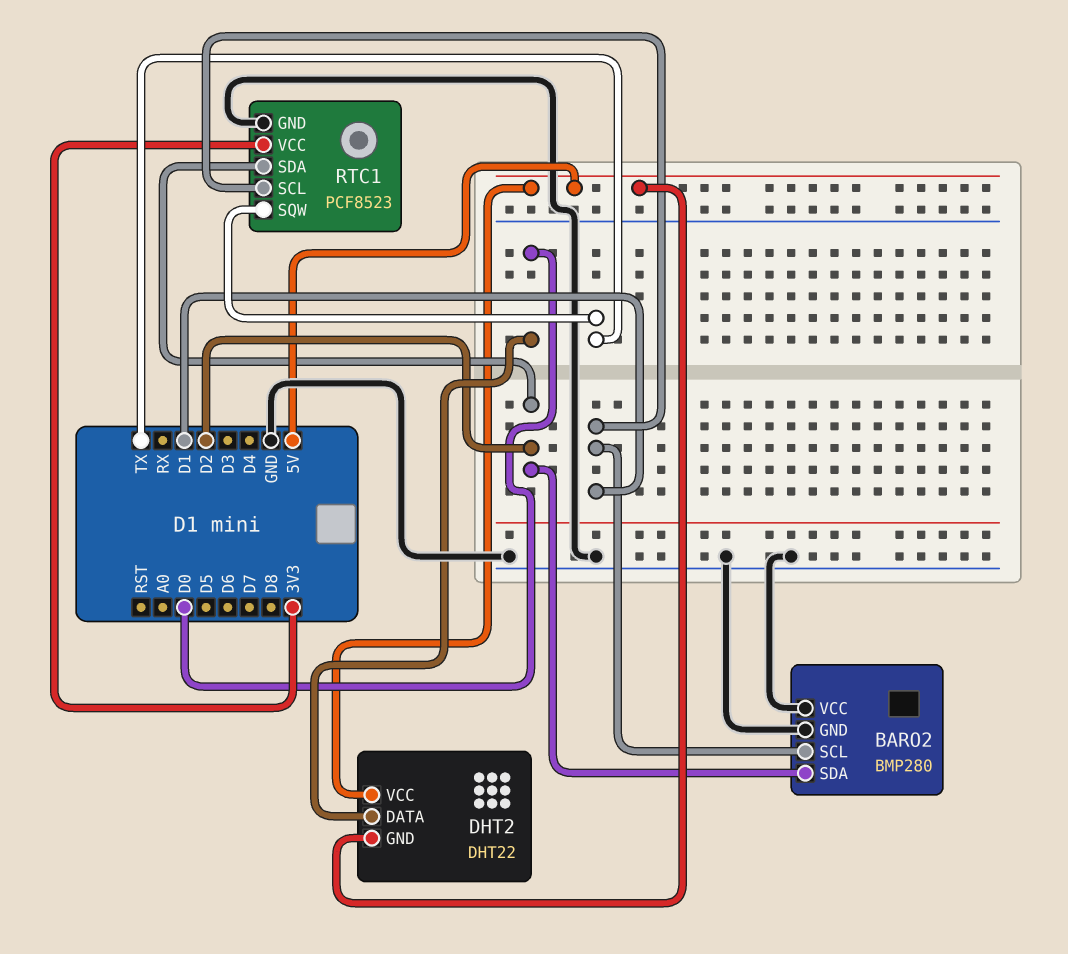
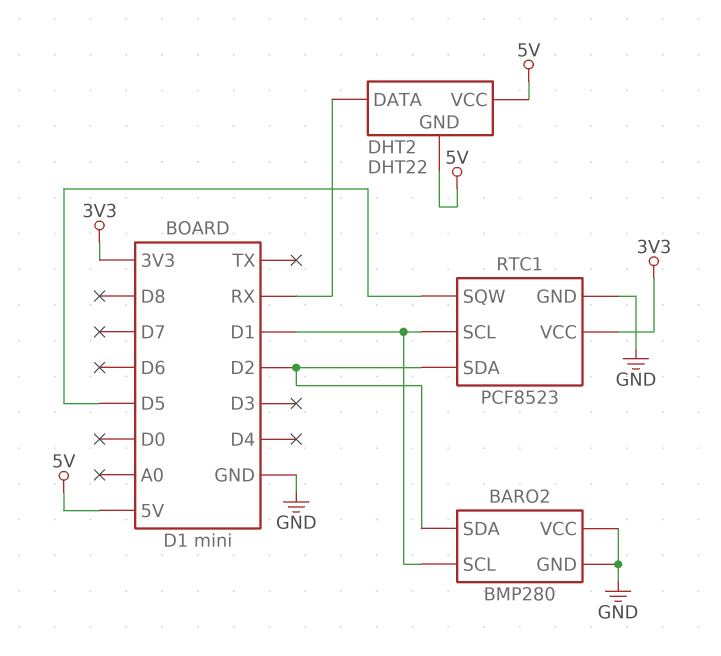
DHT2 pin DATA: D0 -> RX
RTC1 pin SQW: TX -> D5

